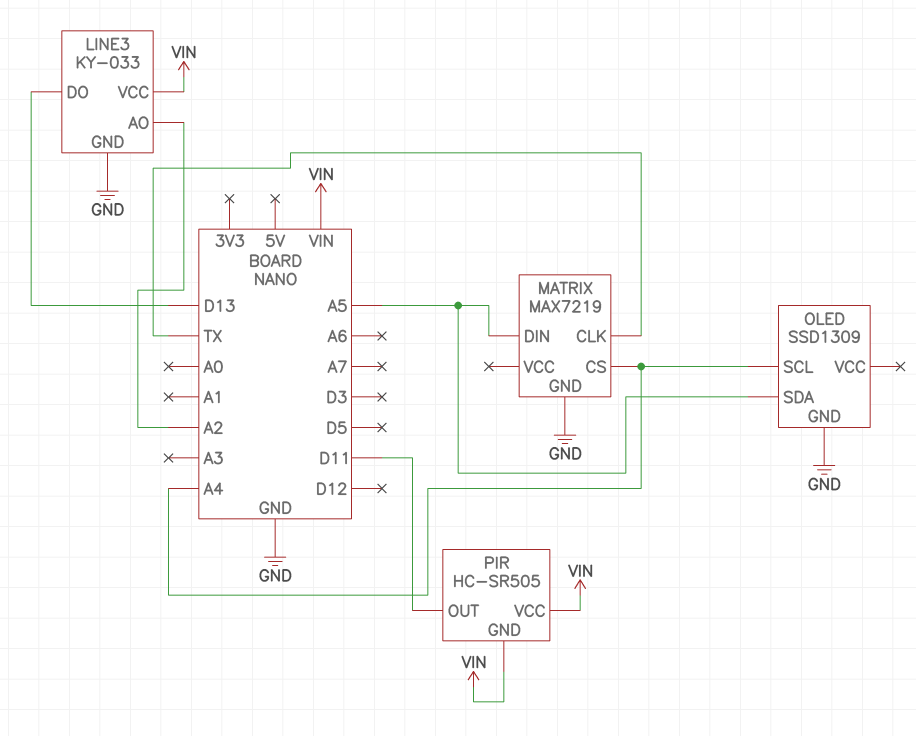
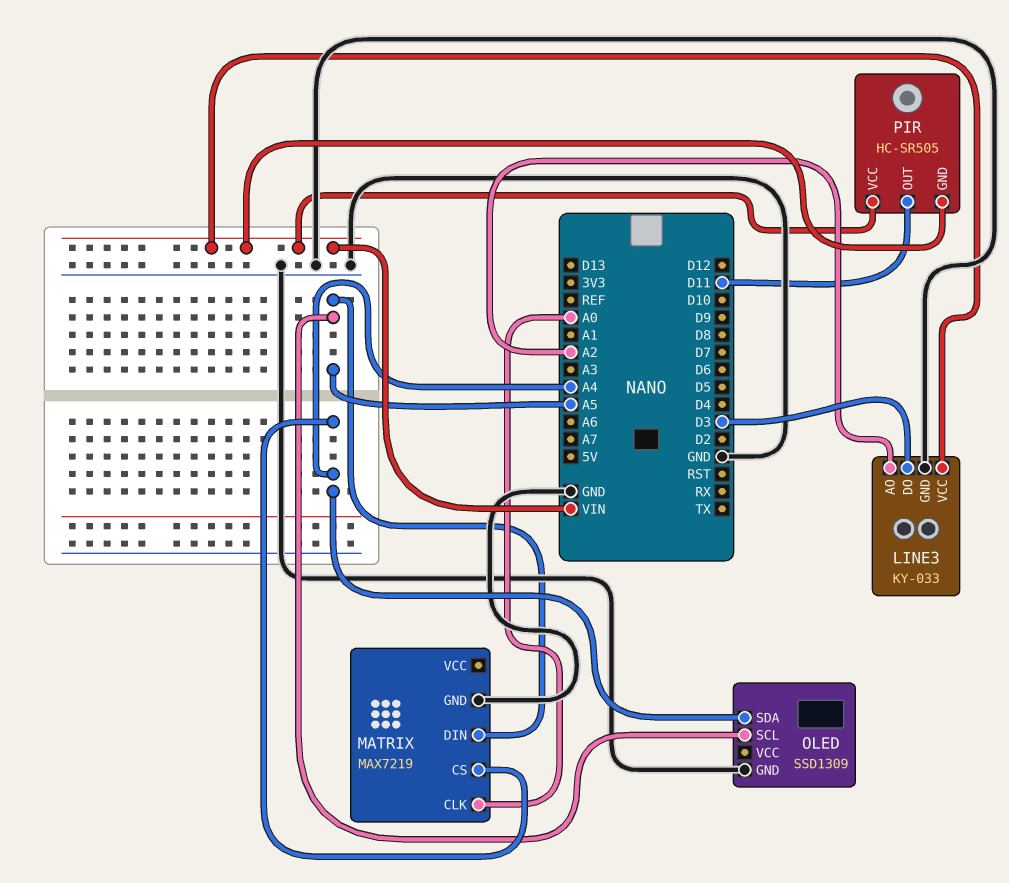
LINE3 pin DO: D13 -> D3
MATRIX pin CLK: TX -> A0
OLED pin SCL: A4 -> A5
OLED pin SDA: A5 -> A4

